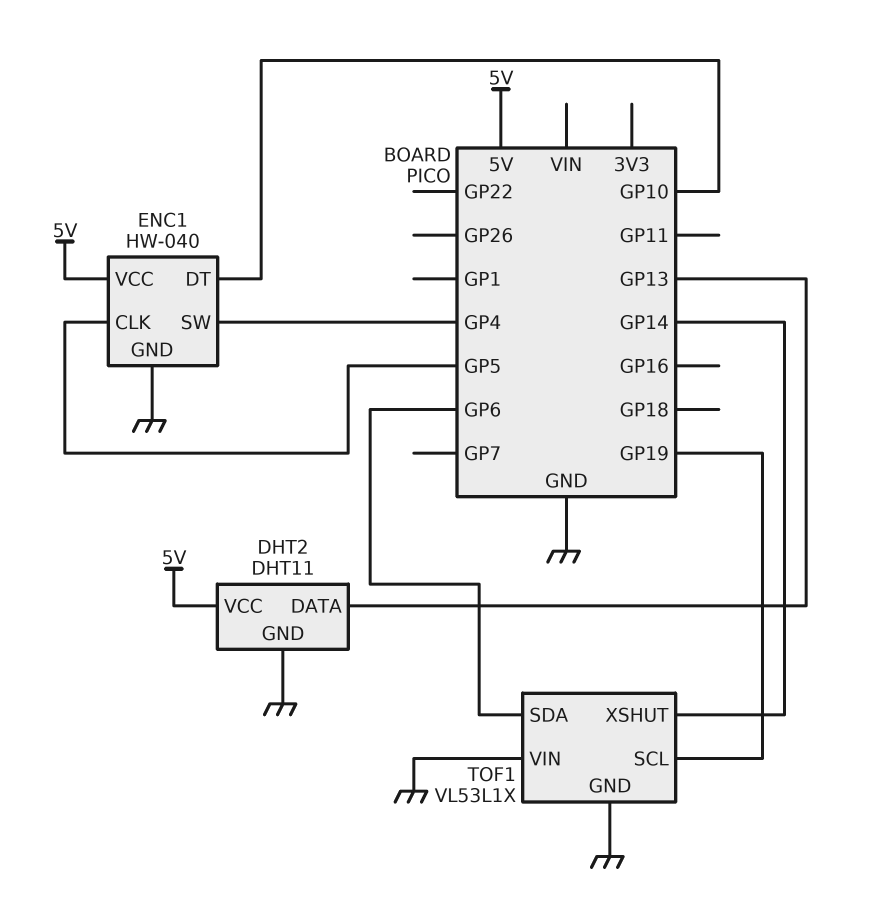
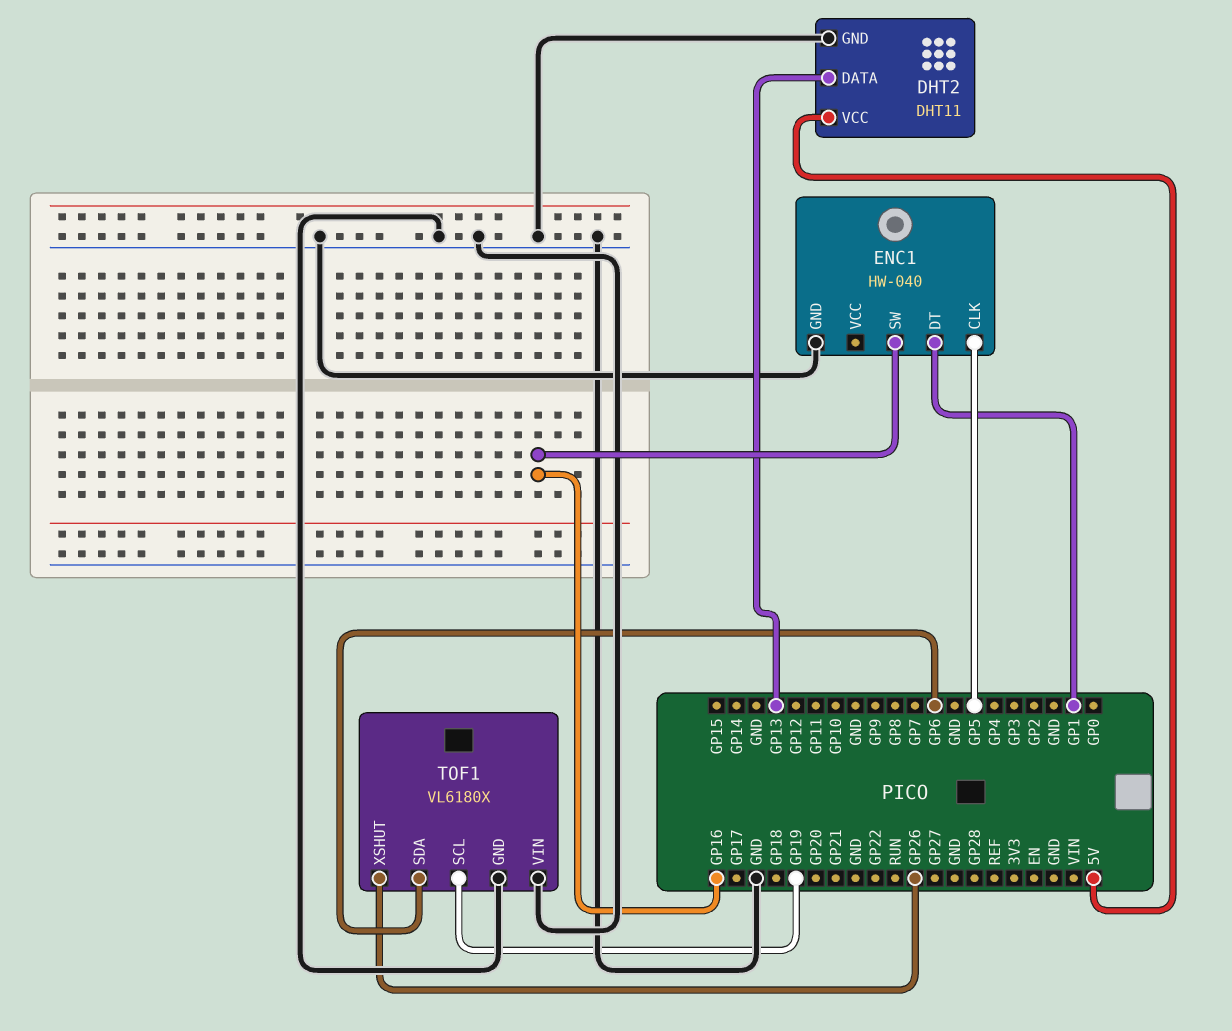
ENC1 pin DT: GP10 -> GP1
ENC1 pin SW: GP4 -> GP16
ENC1 pin VCC: 5V -> none
TOF1: VL53L1X -> VL6180X
TOF1 pin XSHUT: GP14 -> GP26

